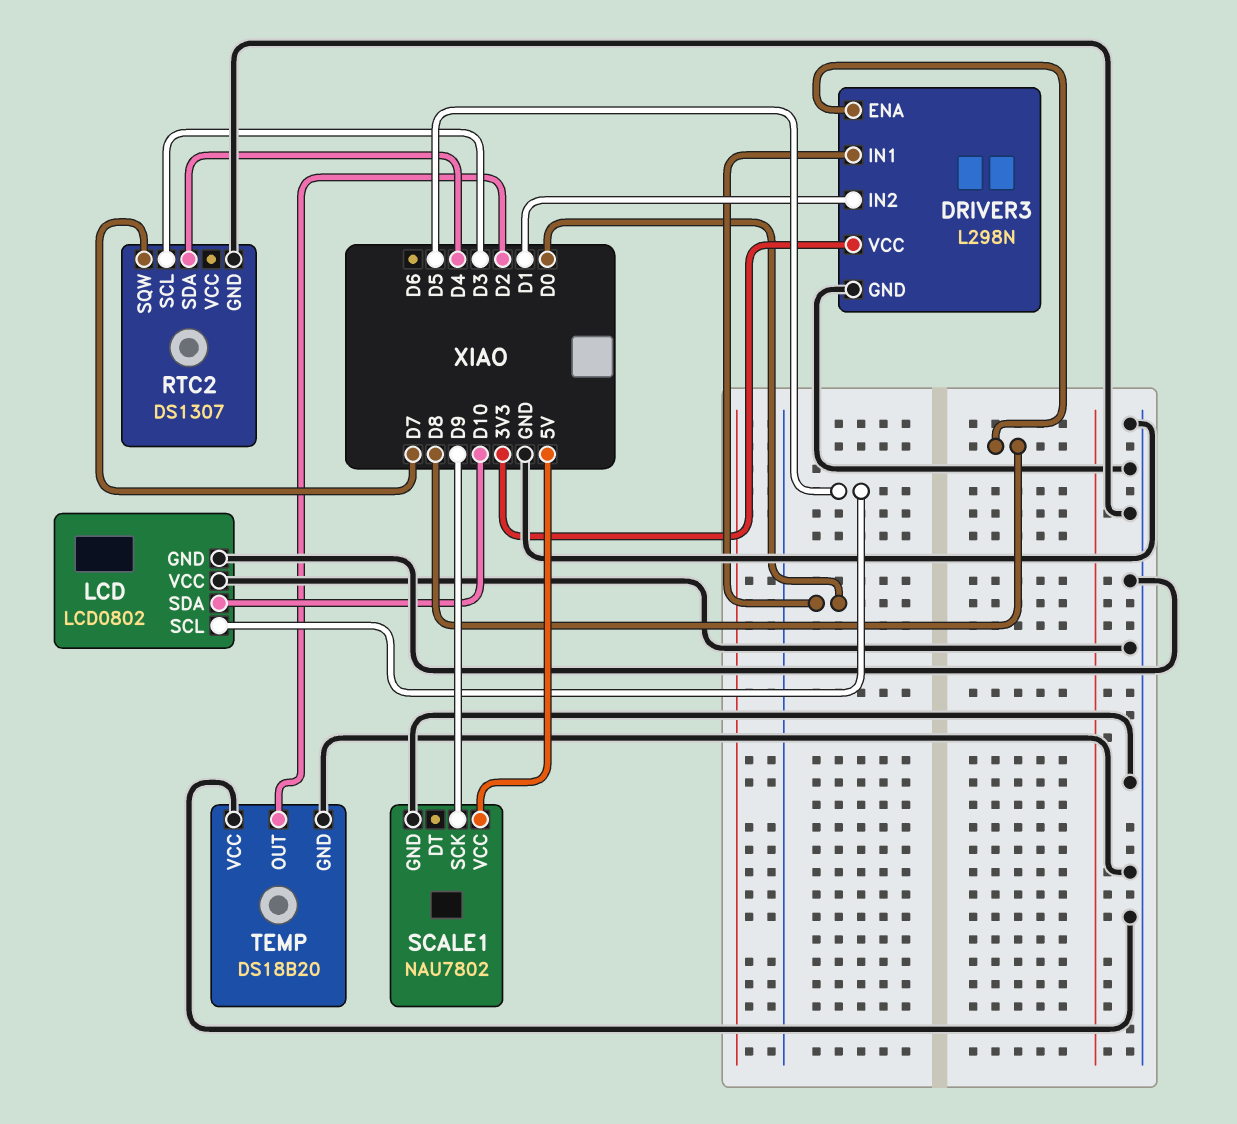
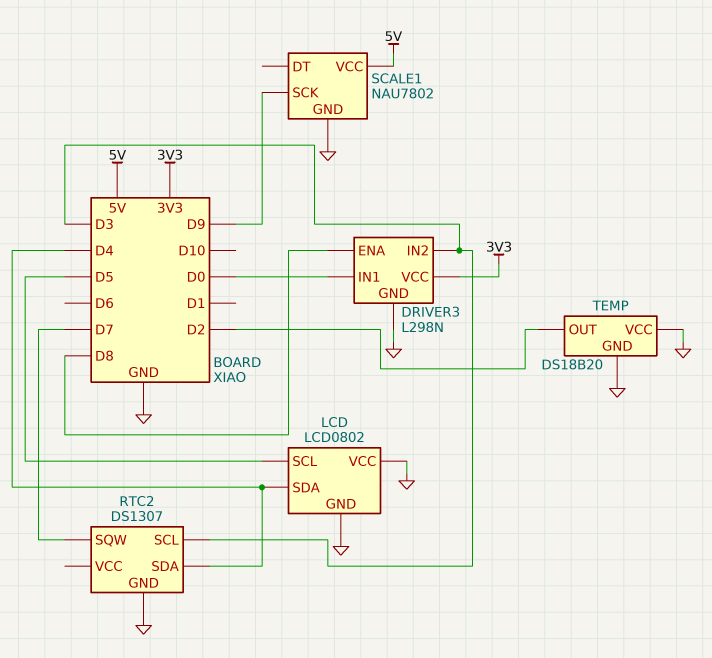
DRIVER3 pin IN2: D1 -> D3
LCD pin SDA: D10 -> D4

